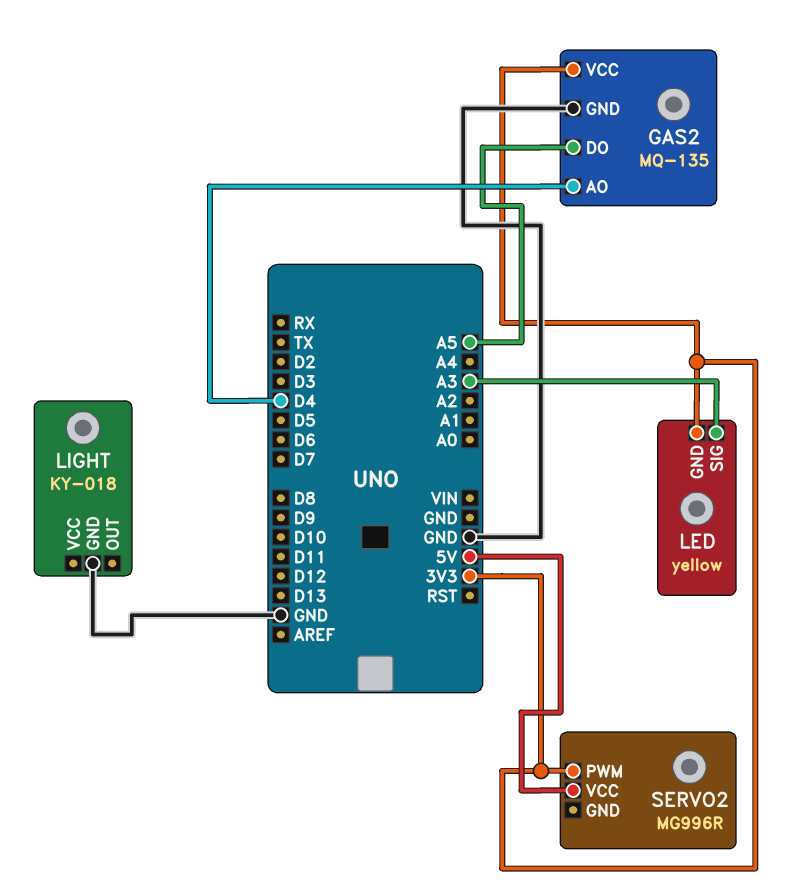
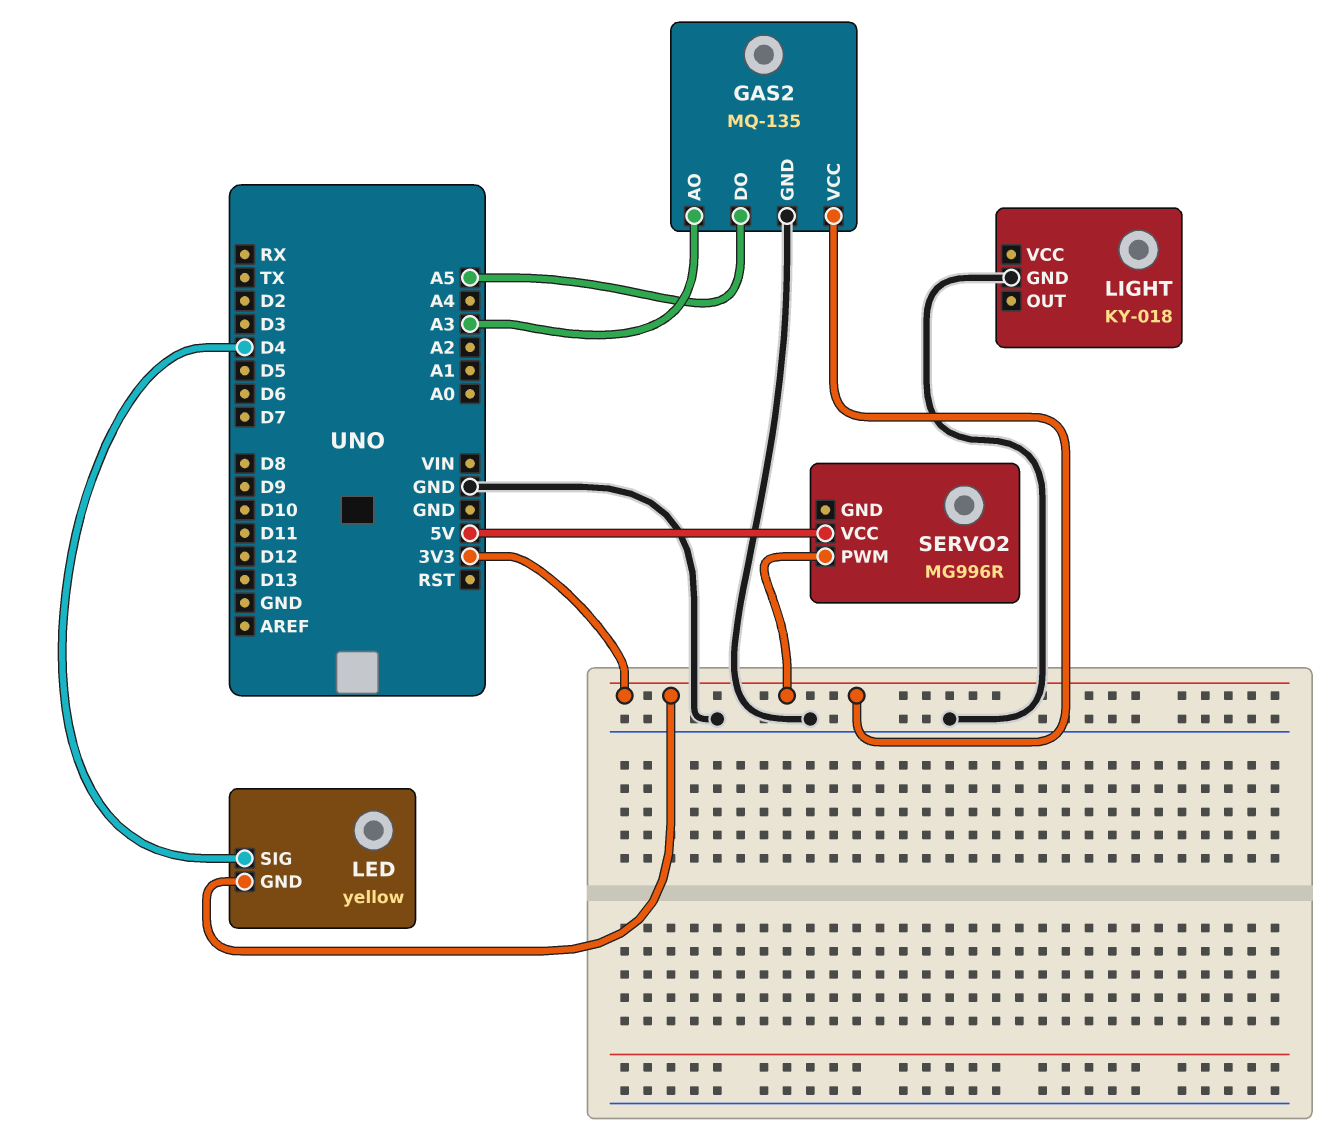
GAS2 pin AO: D4 -> A3
LED pin SIG: A3 -> D4

